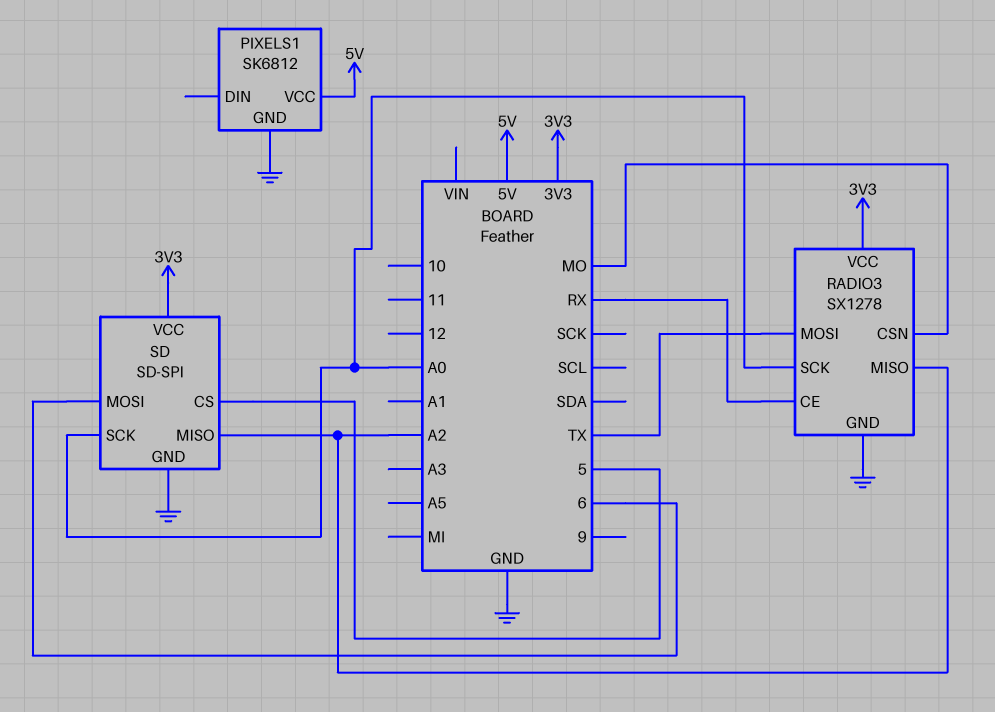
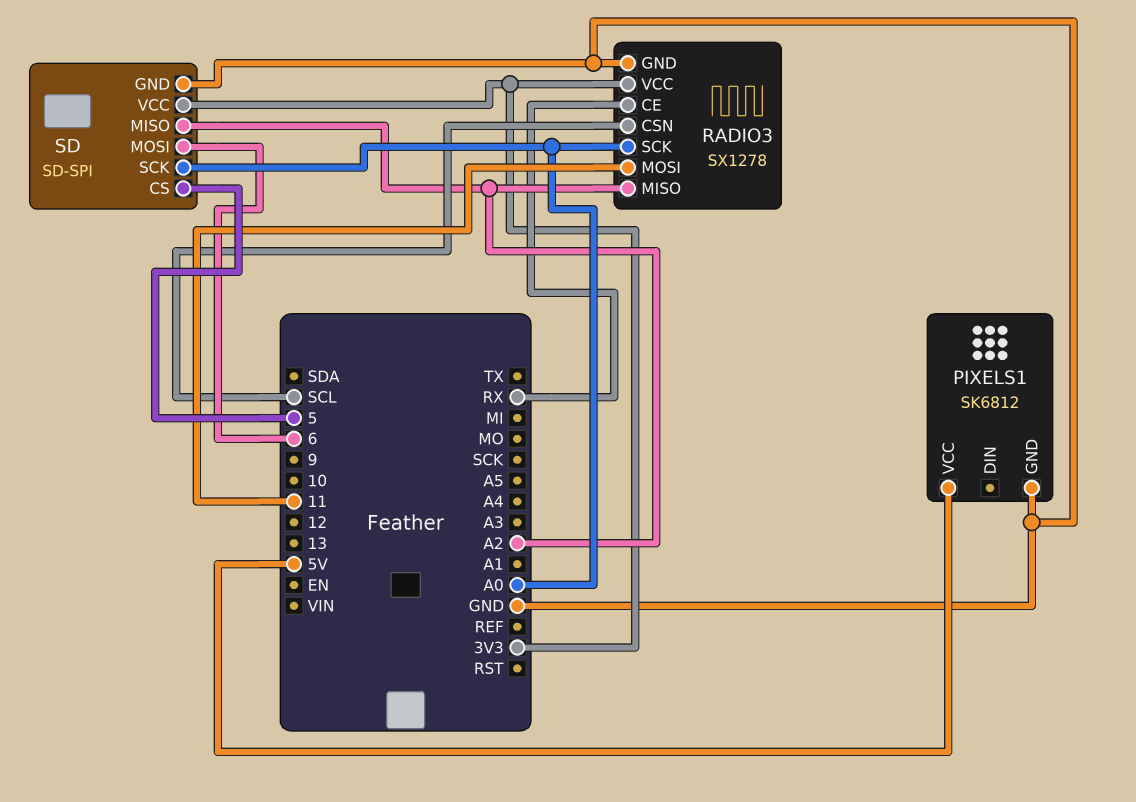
RADIO3 pin CSN: MO -> SCL
RADIO3 pin MOSI: TX -> 11

